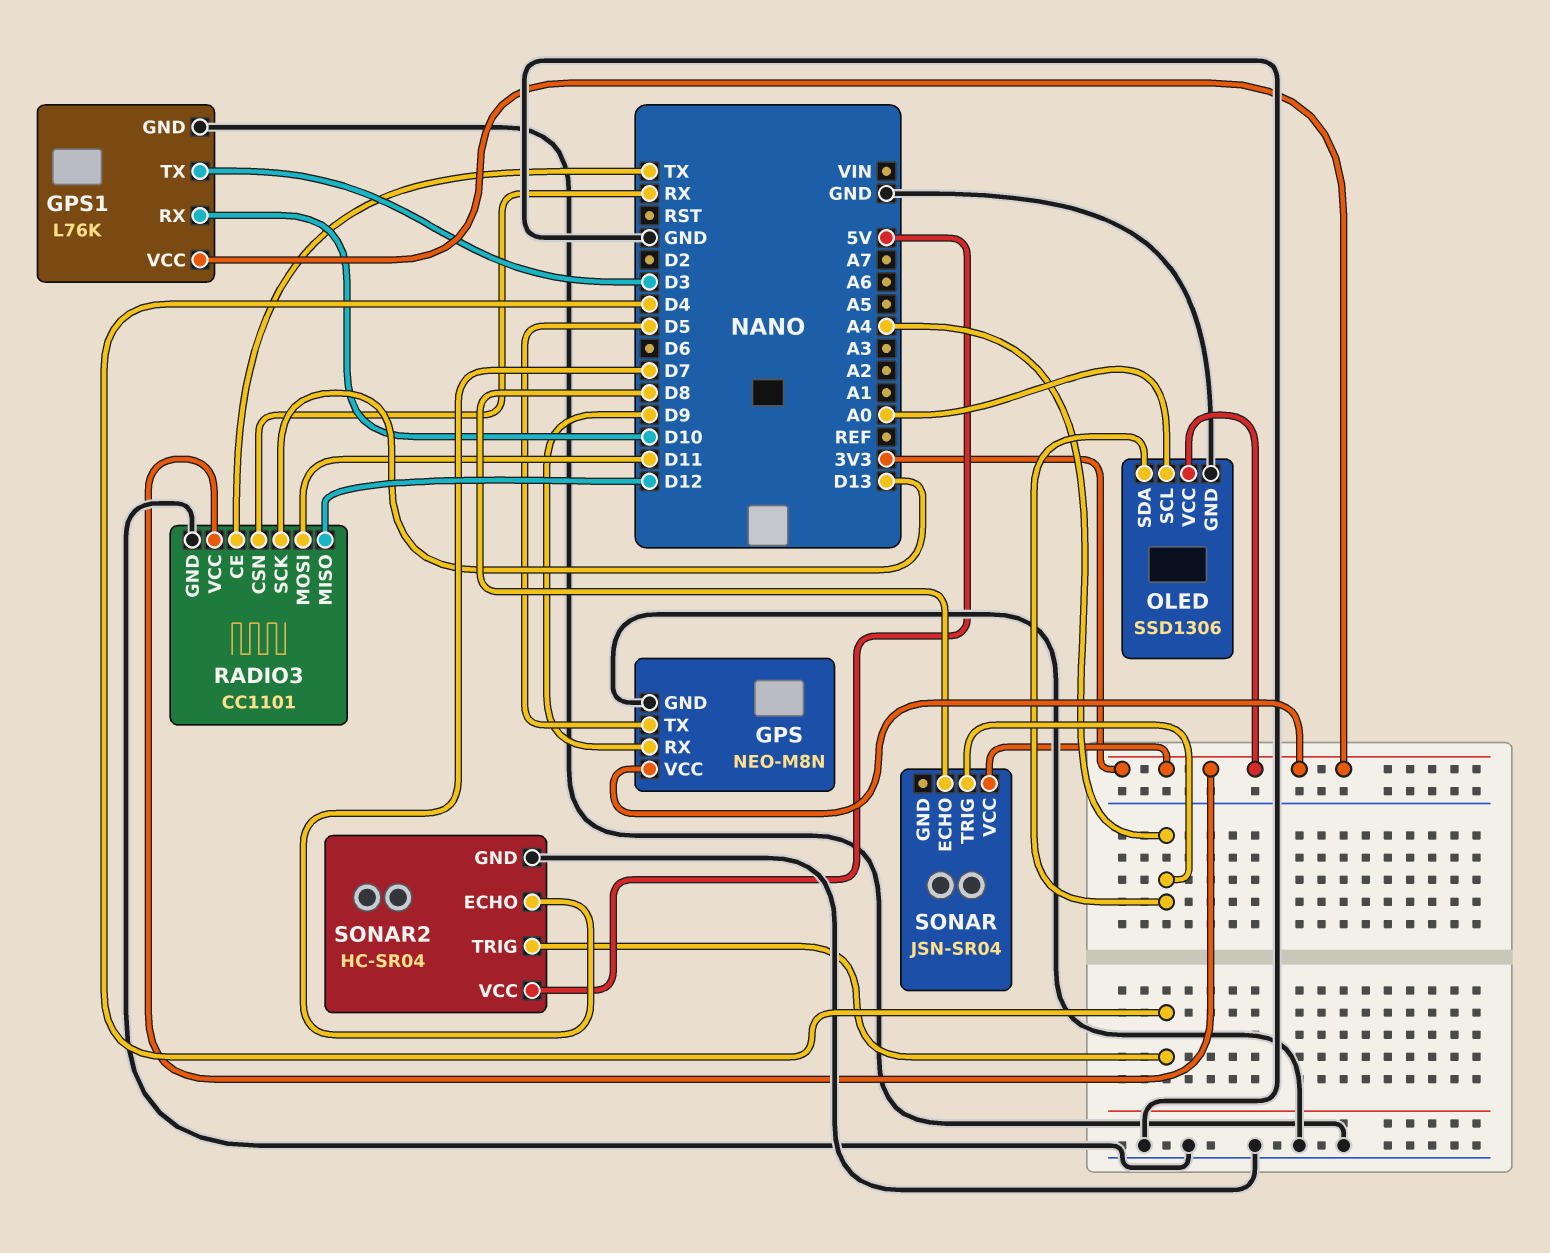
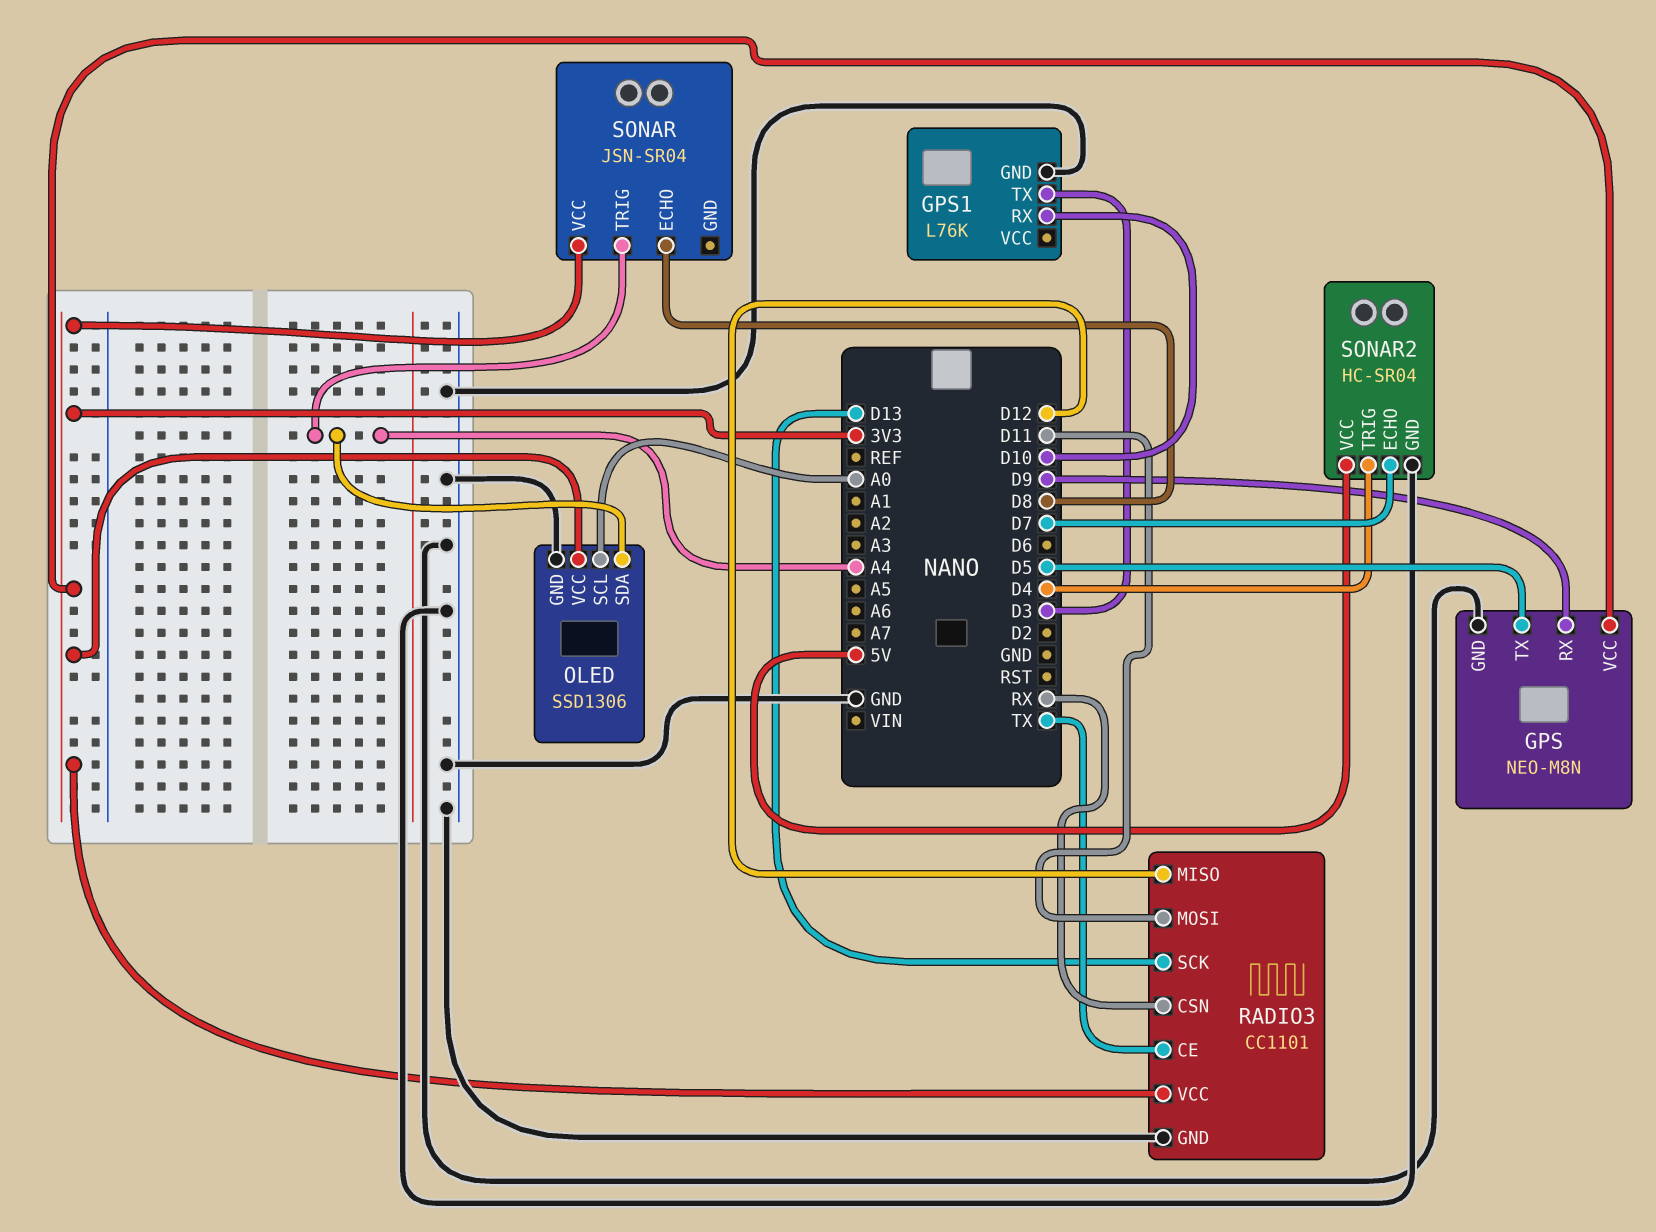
GPS1 pin VCC: 3V3 -> none

